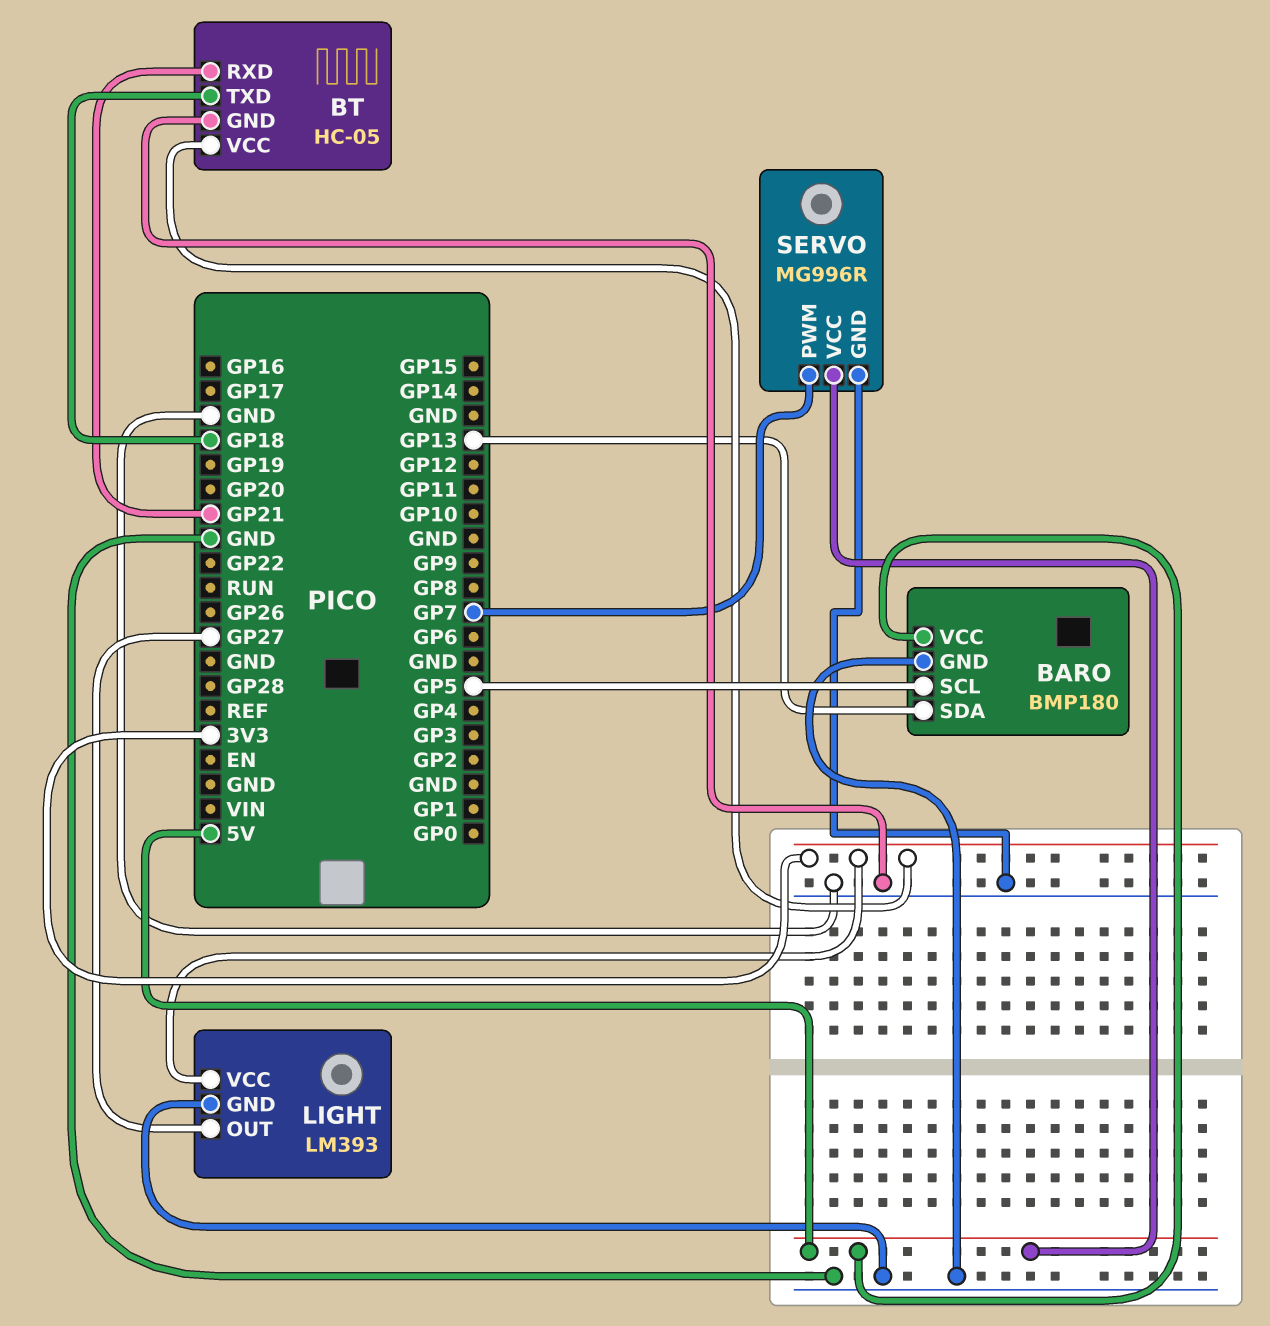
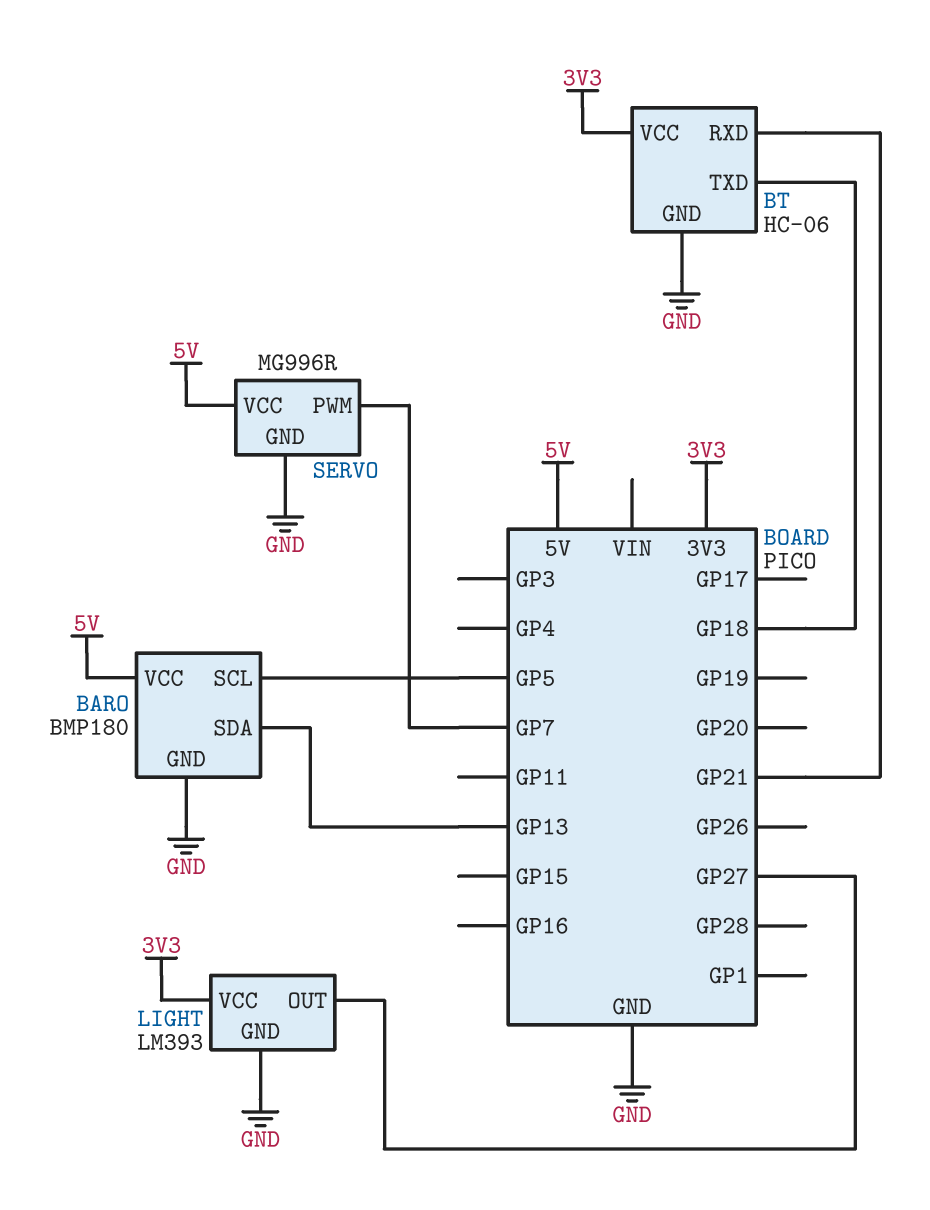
BT: HC-05 -> HC-06

